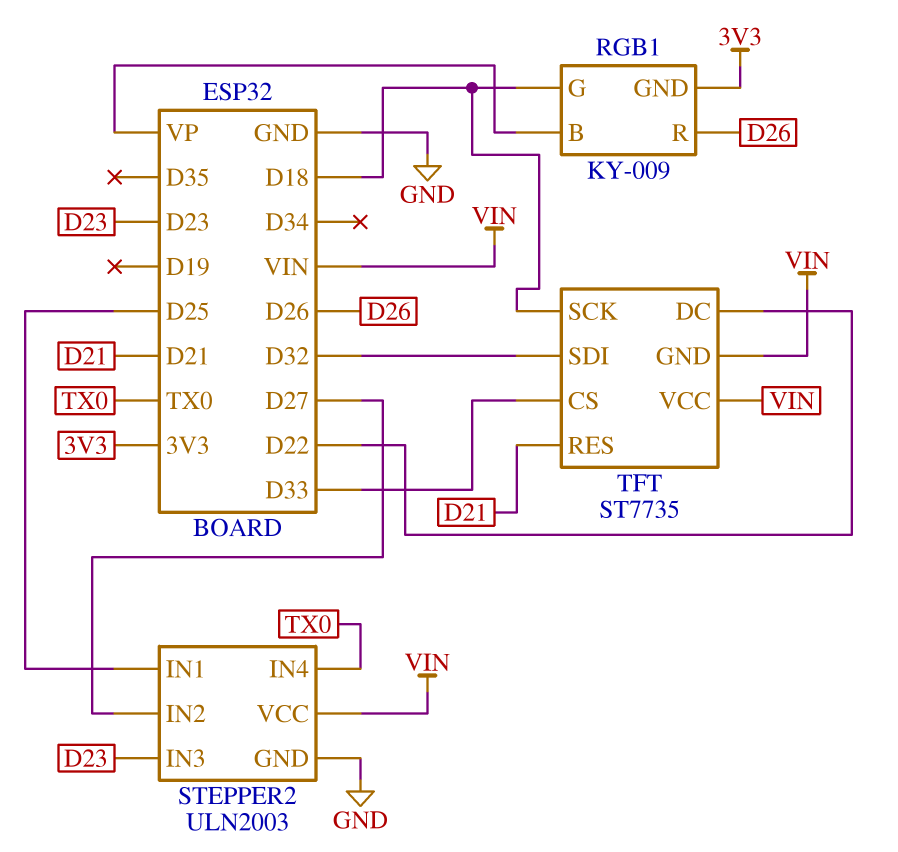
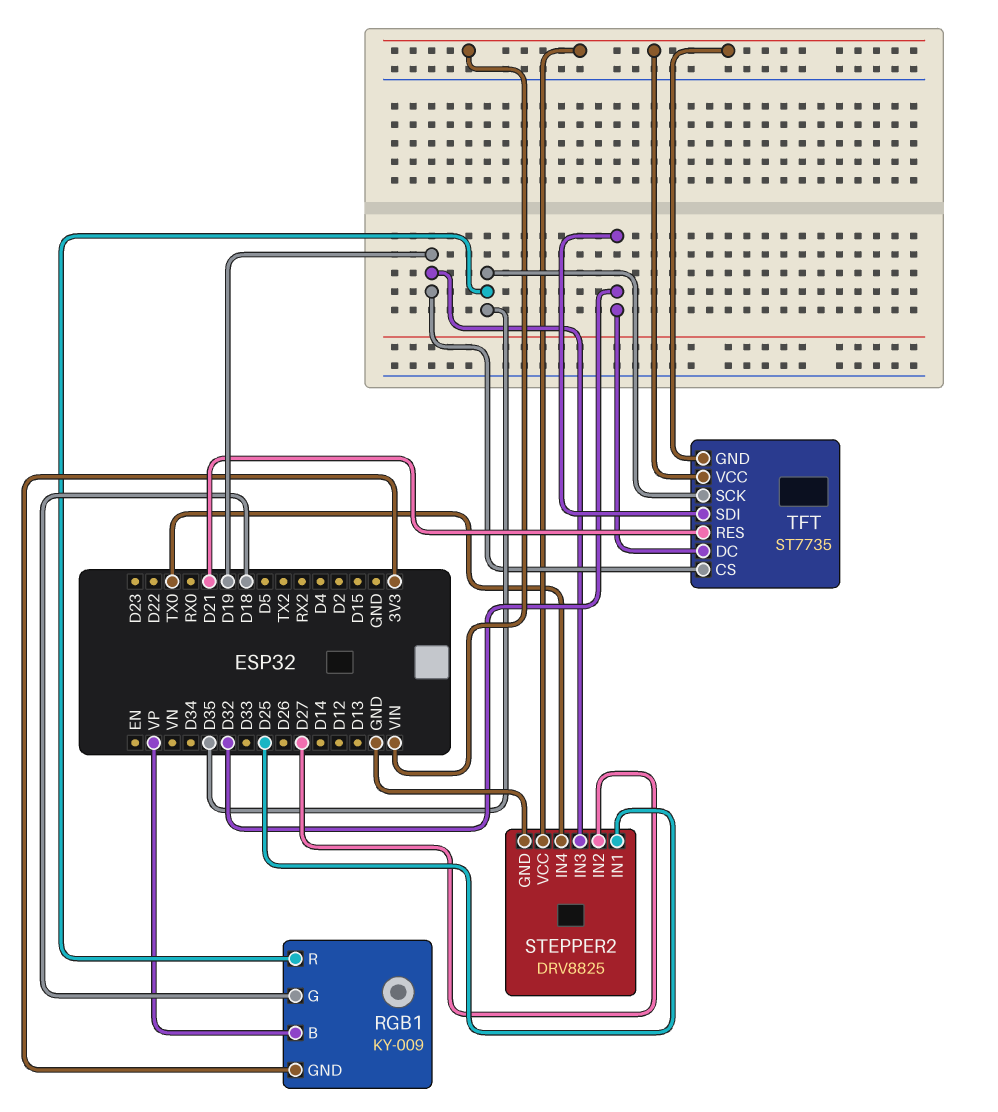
RGB1 pin R: D26 -> D35
STEPPER2: ULN2003 -> DRV8825
STEPPER2 pin IN3: D23 -> D19
TFT pin CS: D33 -> D19
TFT pin DC: D22 -> D32
TFT pin SCK: D18 -> D35

